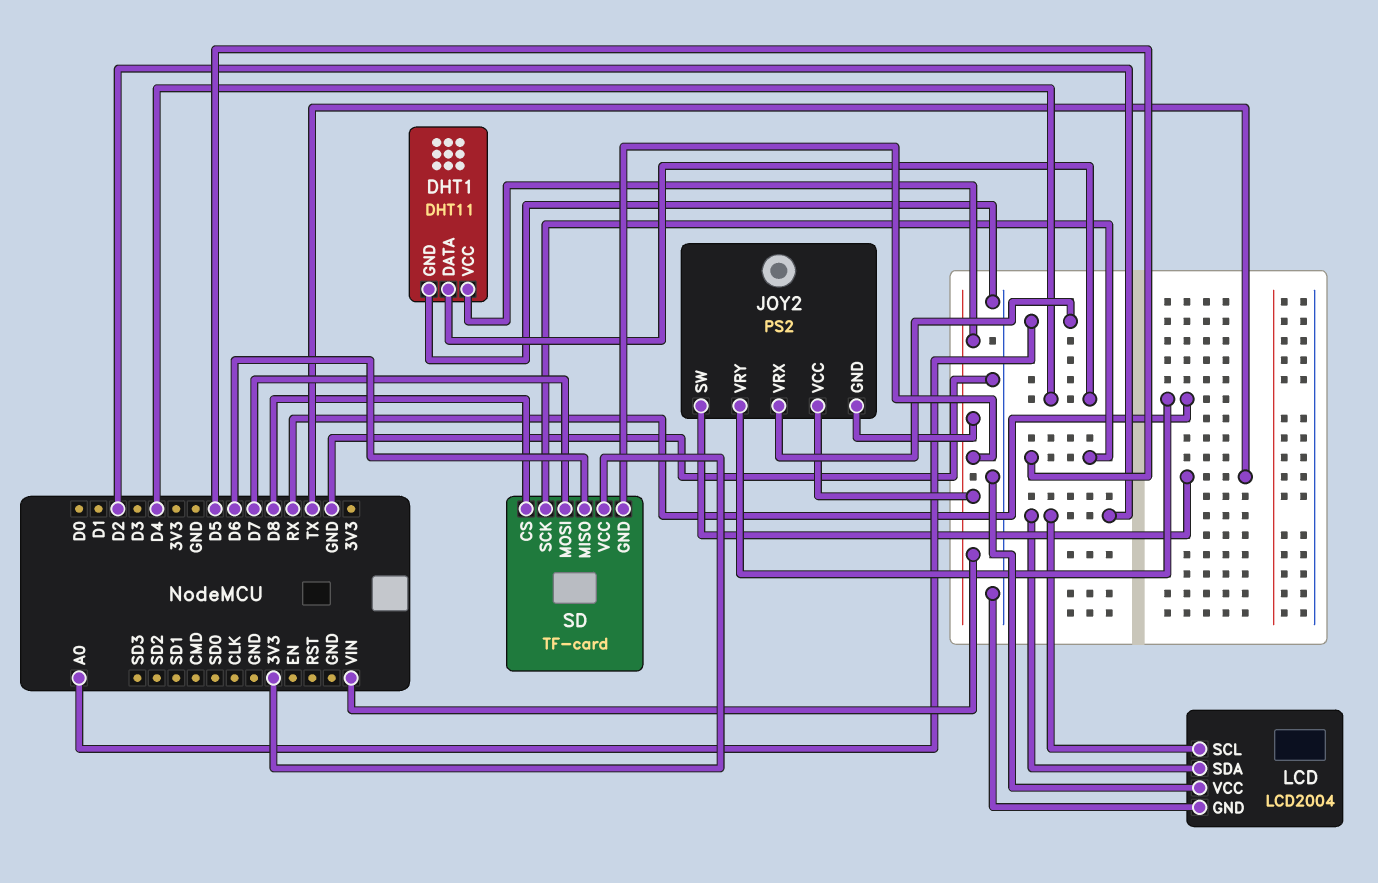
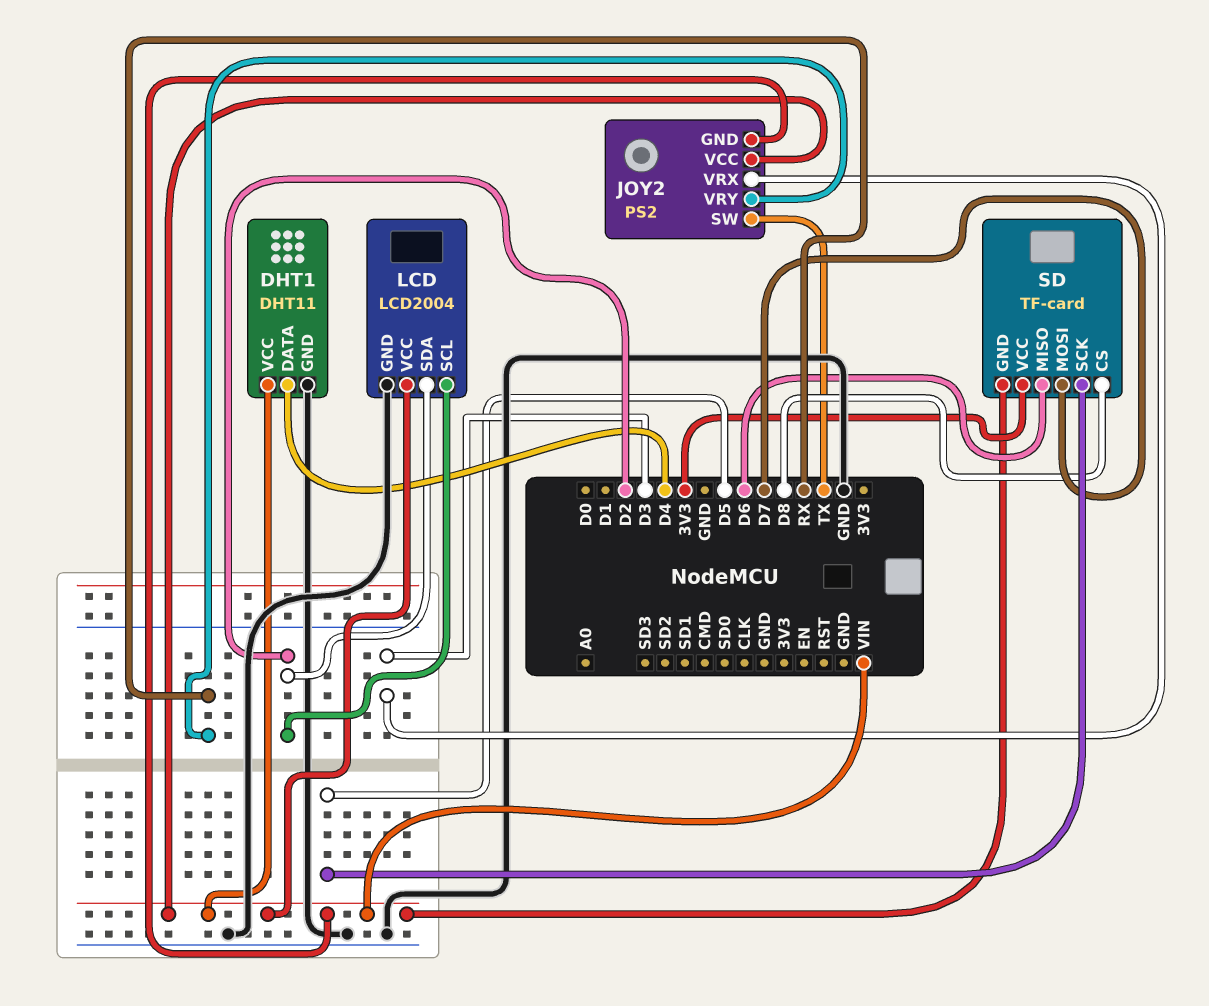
JOY2 pin VRX: A0 -> D3
LCD pin VCC: GND -> VIN

